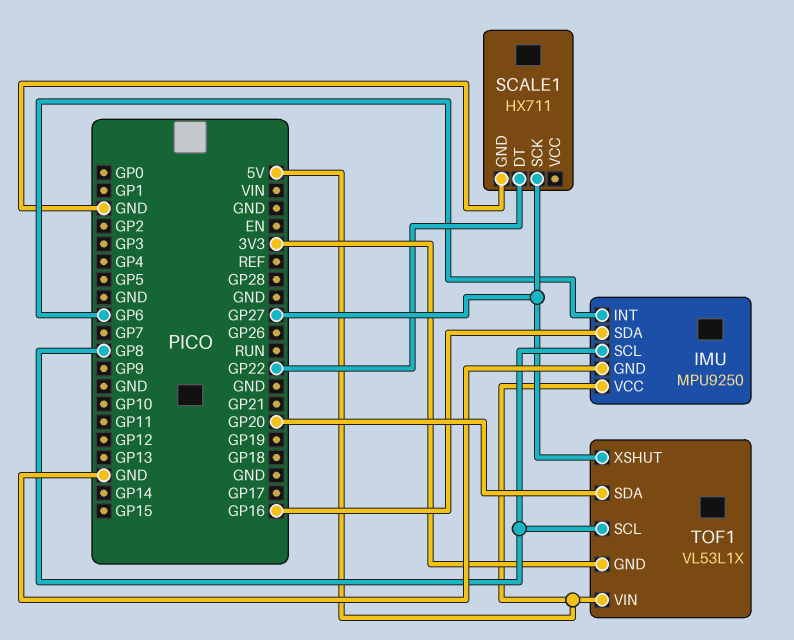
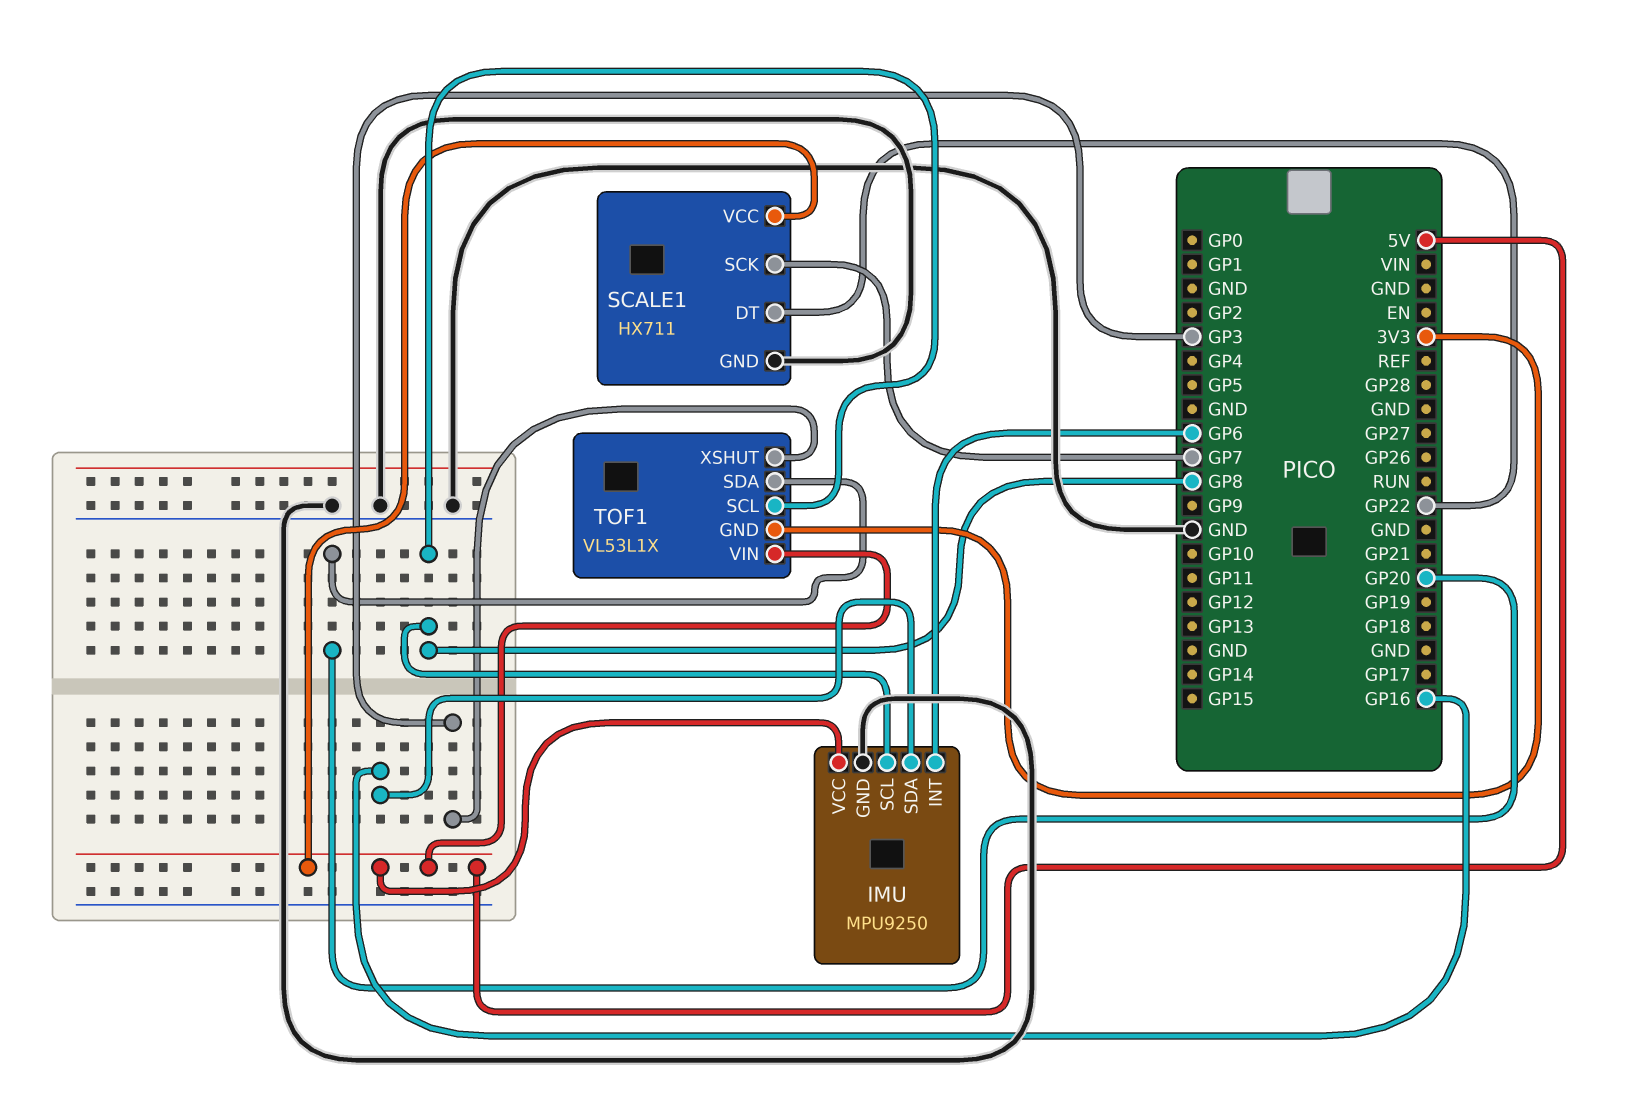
SCALE1 pin SCK: GP27 -> GP7
SCALE1 pin VCC: none -> 5V
TOF1 pin XSHUT: GP27 -> GP3

